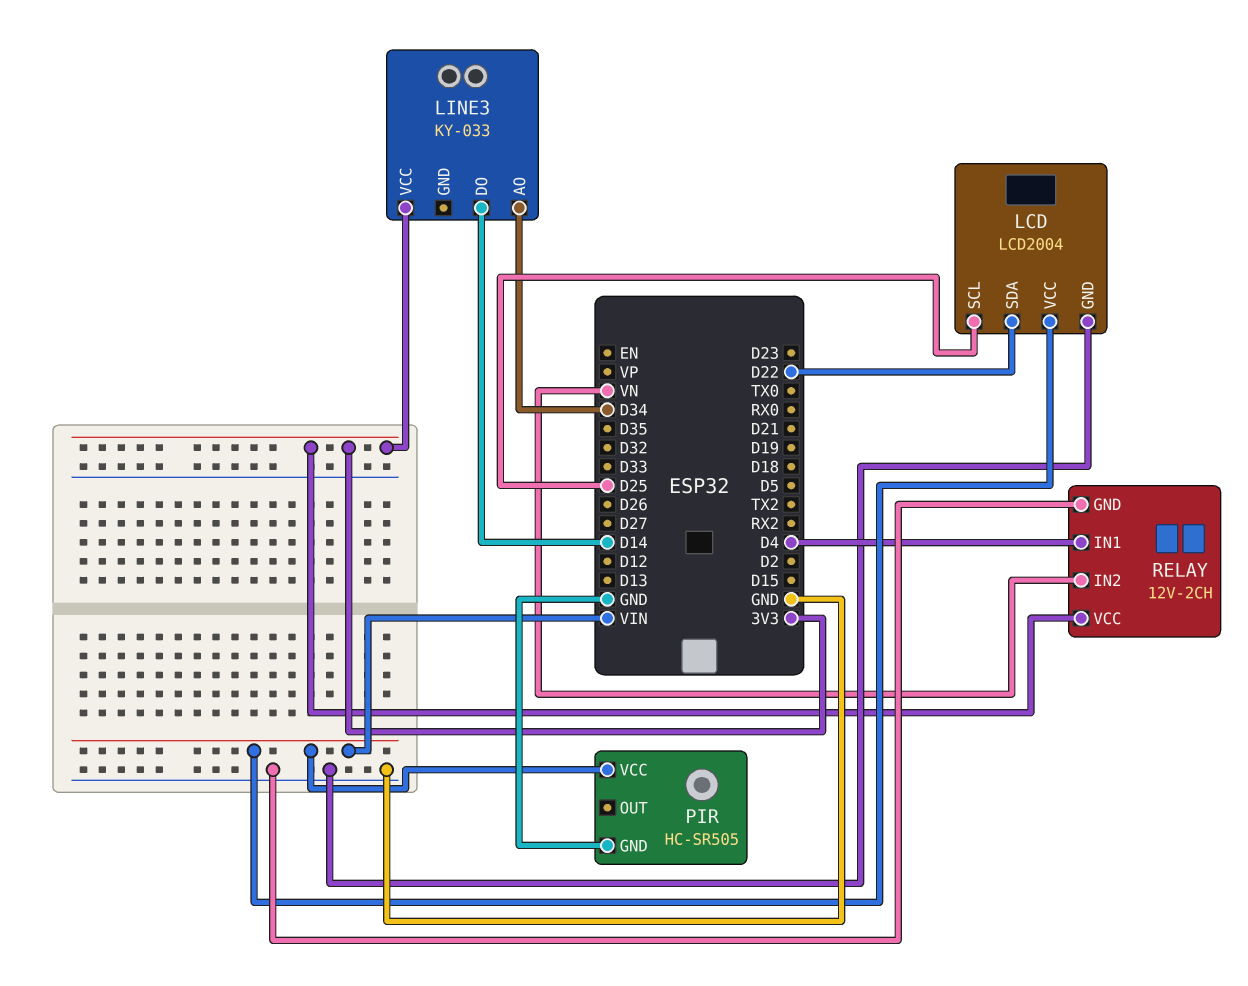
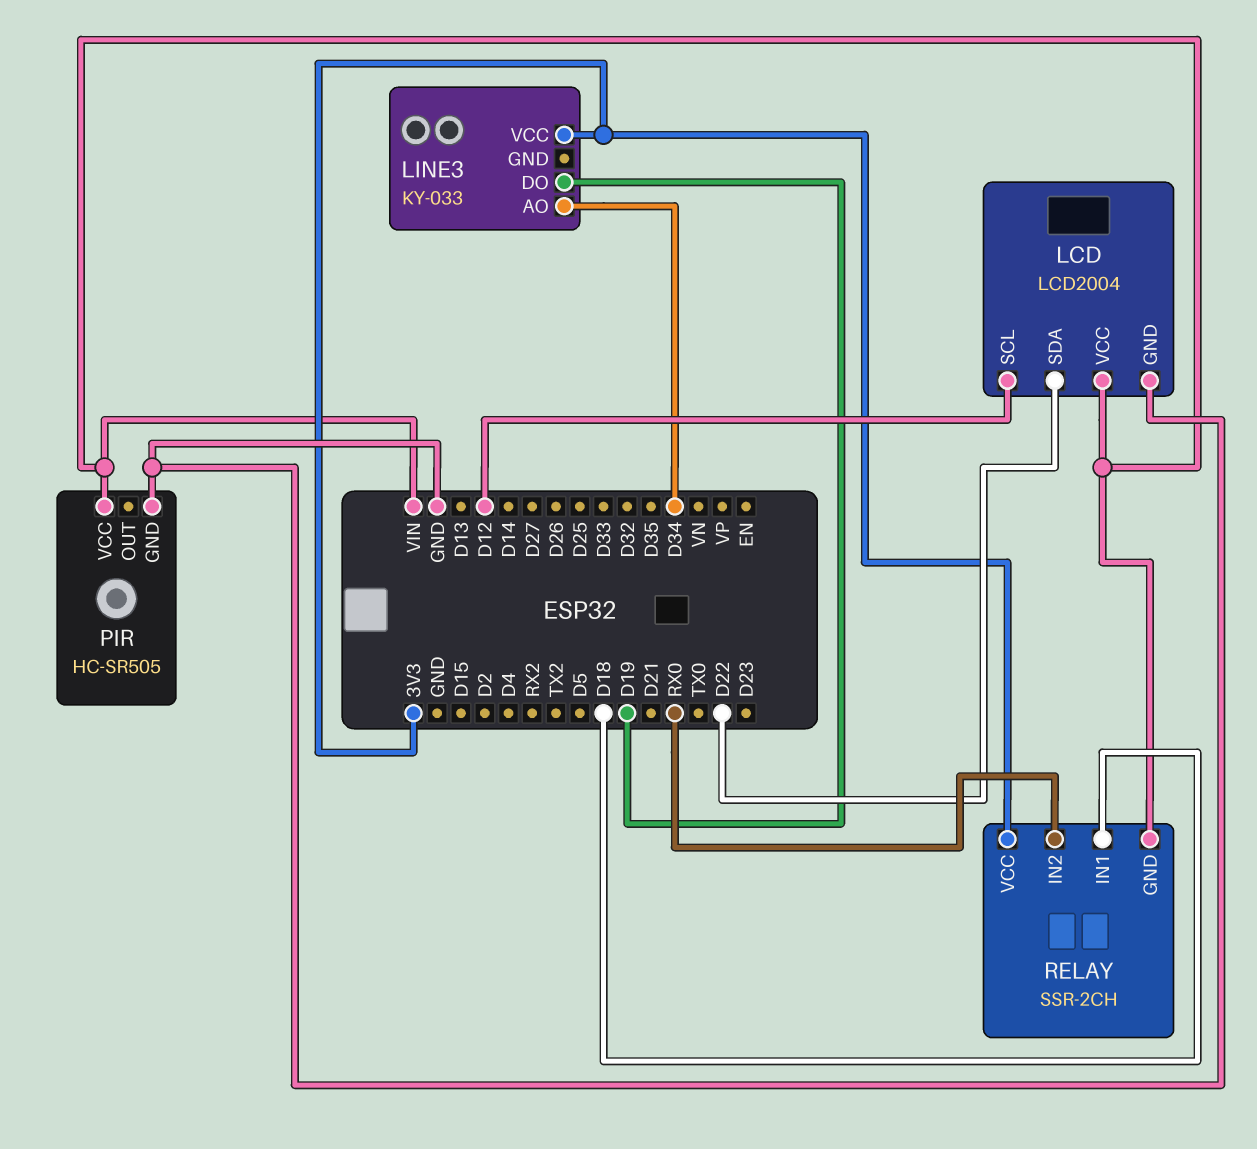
LCD pin SCL: D25 -> D12
LINE3 pin DO: D14 -> D19
RELAY: 12V-2CH -> SSR-2CH
RELAY pin GND: GND -> VIN
RELAY pin IN1: D4 -> D18
RELAY pin IN2: VN -> RX0

